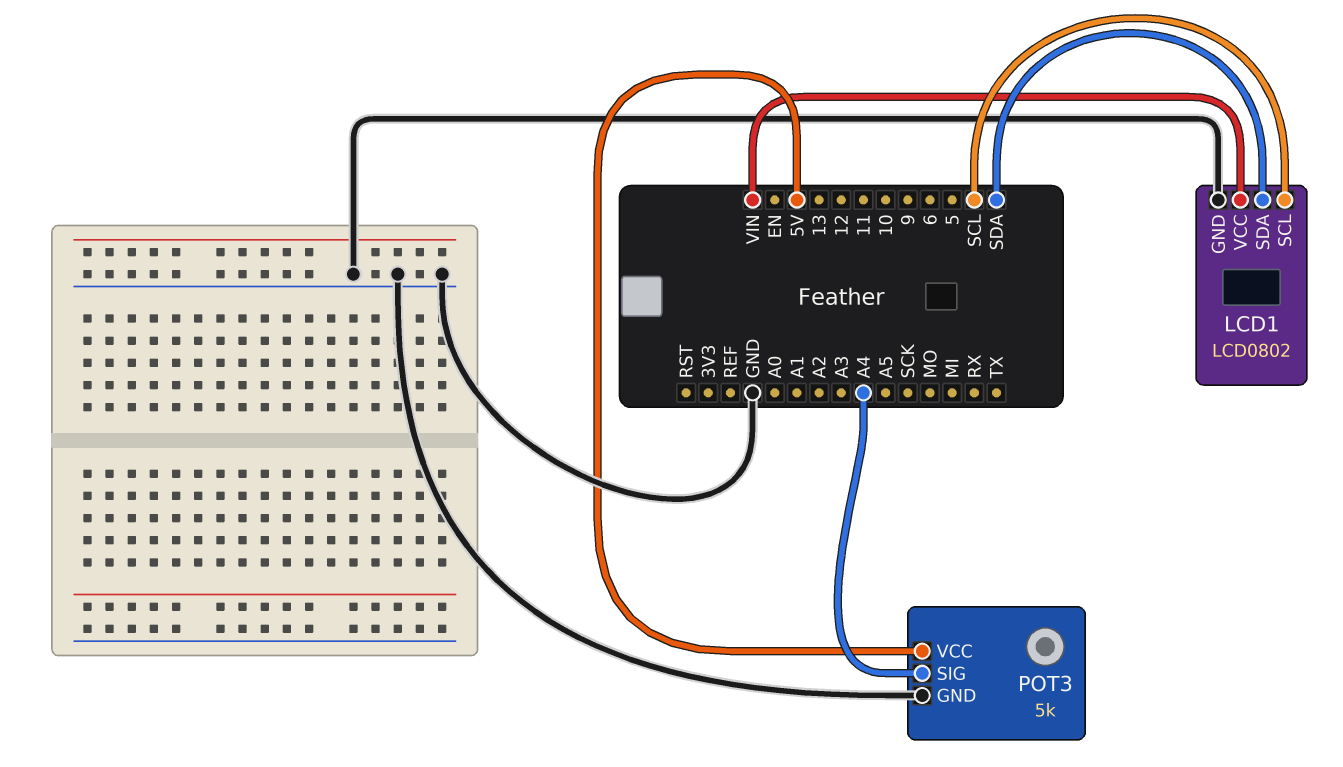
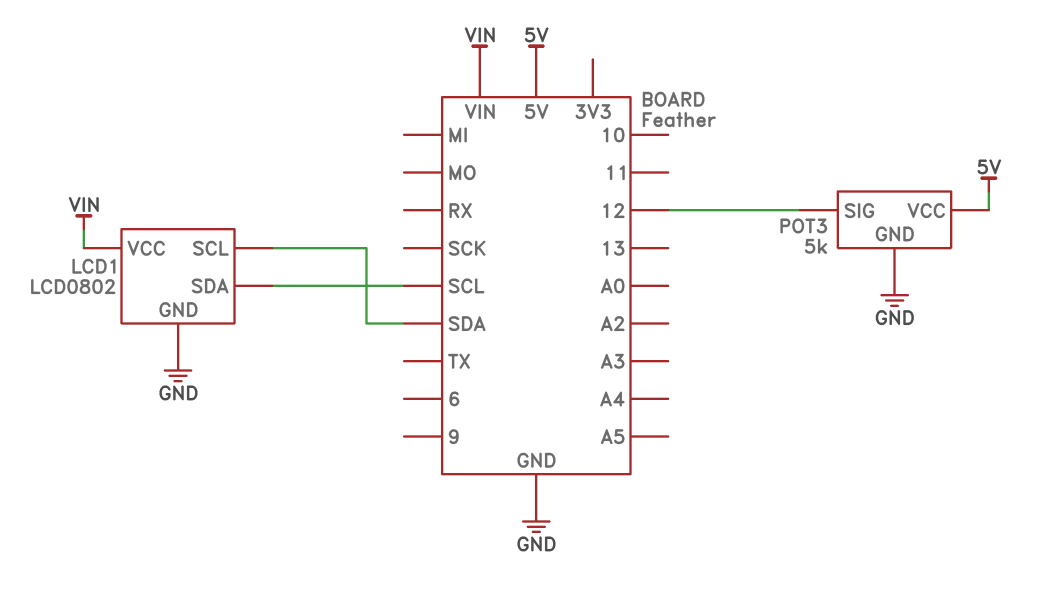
LCD1 pin SCL: SCL -> SDA
LCD1 pin SDA: SDA -> SCL
POT3 pin SIG: A4 -> 12

